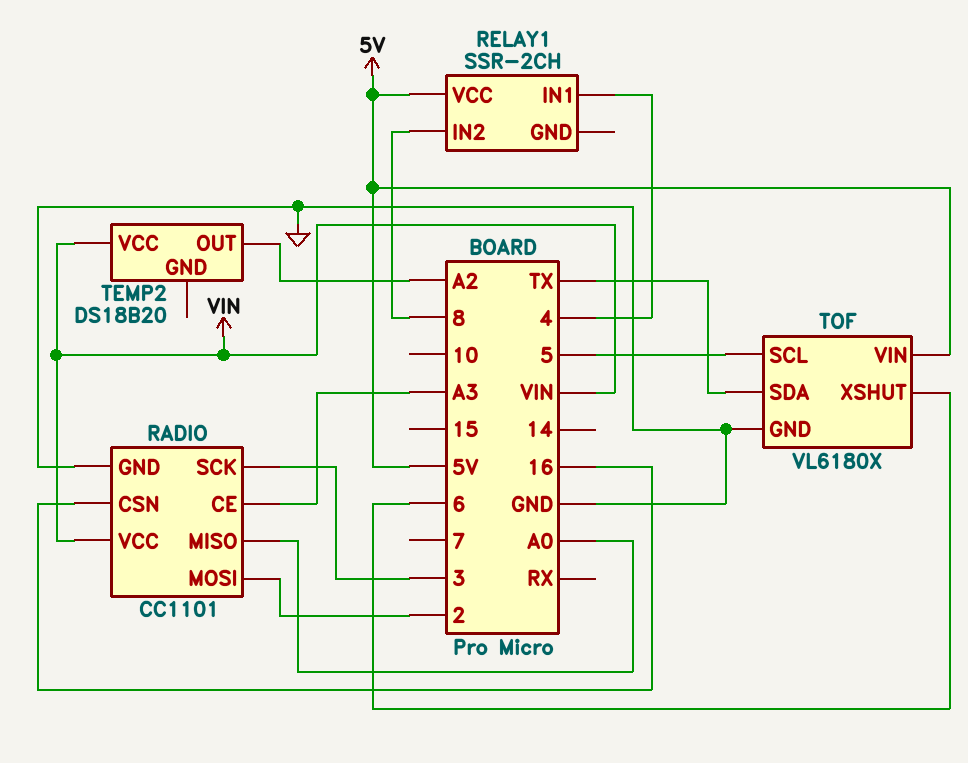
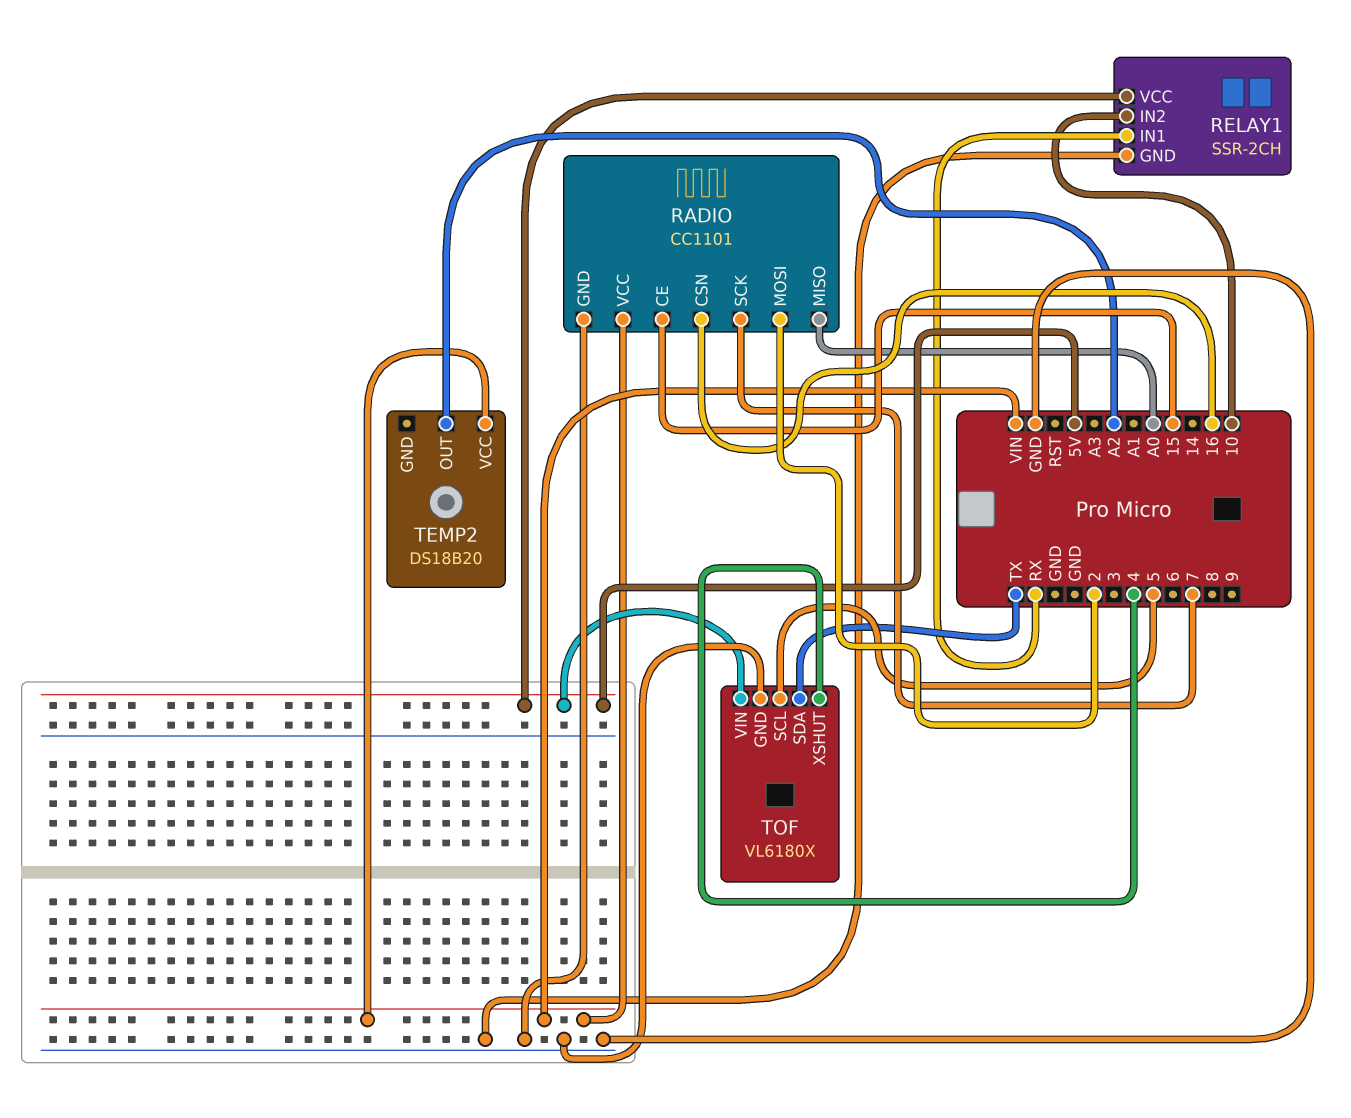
RADIO pin CE: A3 -> 15
RADIO pin SCK: 3 -> 7
RELAY1 pin GND: none -> GND
RELAY1 pin IN1: 4 -> RX
RELAY1 pin IN2: 8 -> 10
TOF pin XSHUT: 6 -> 4

